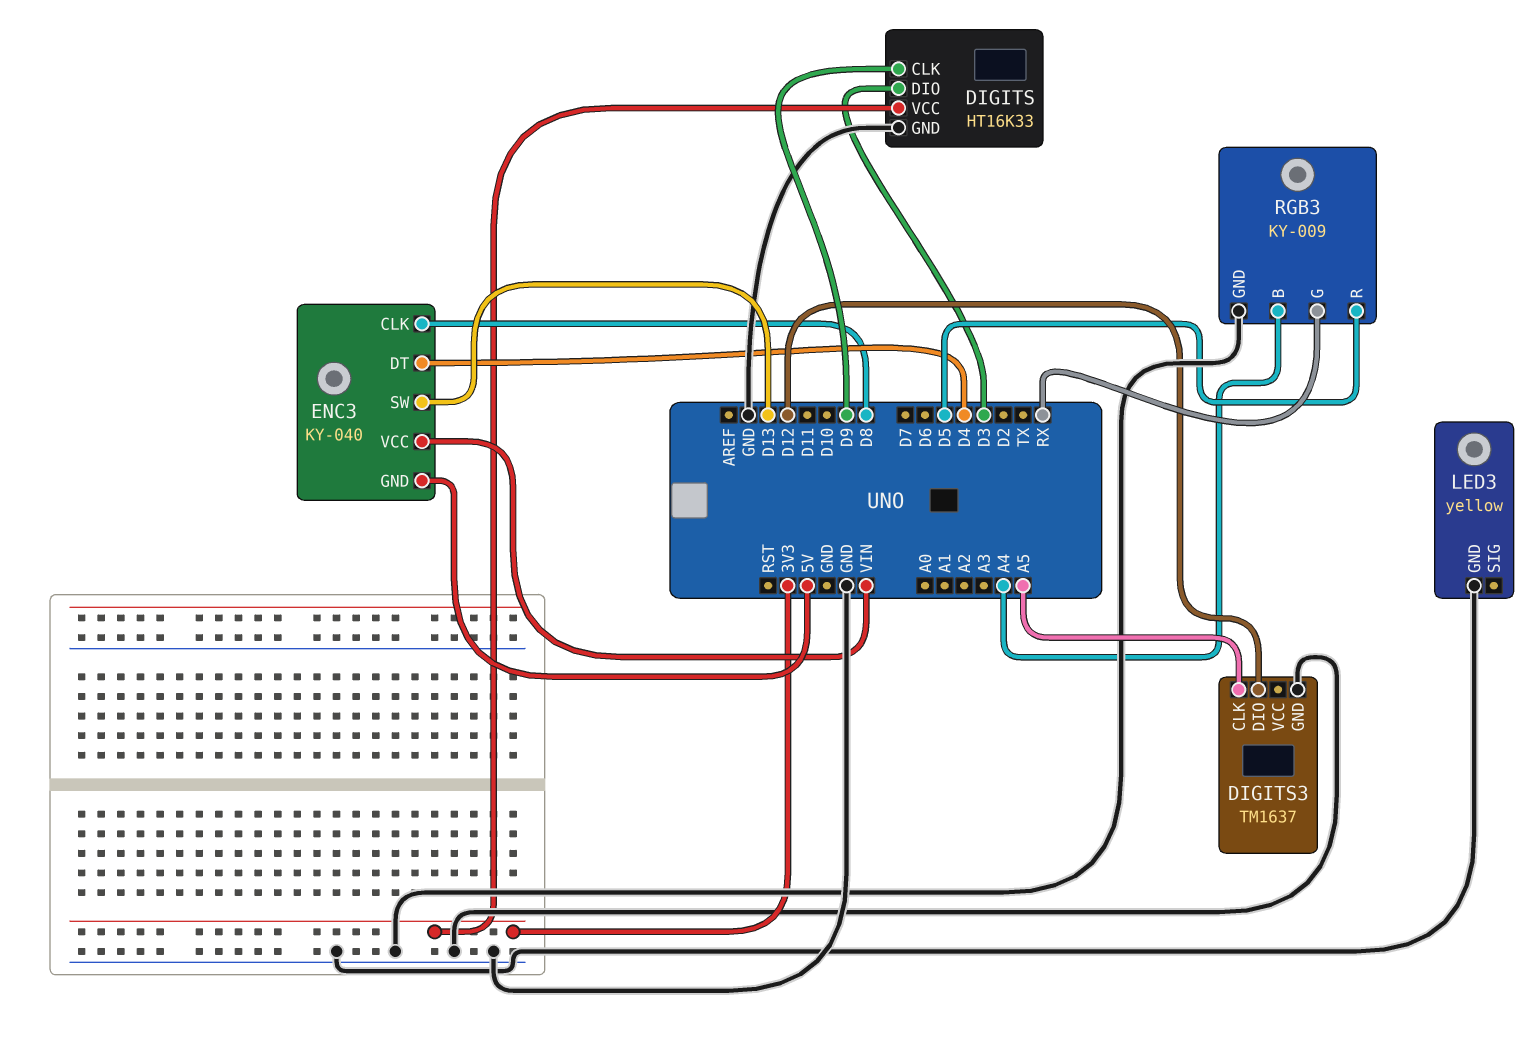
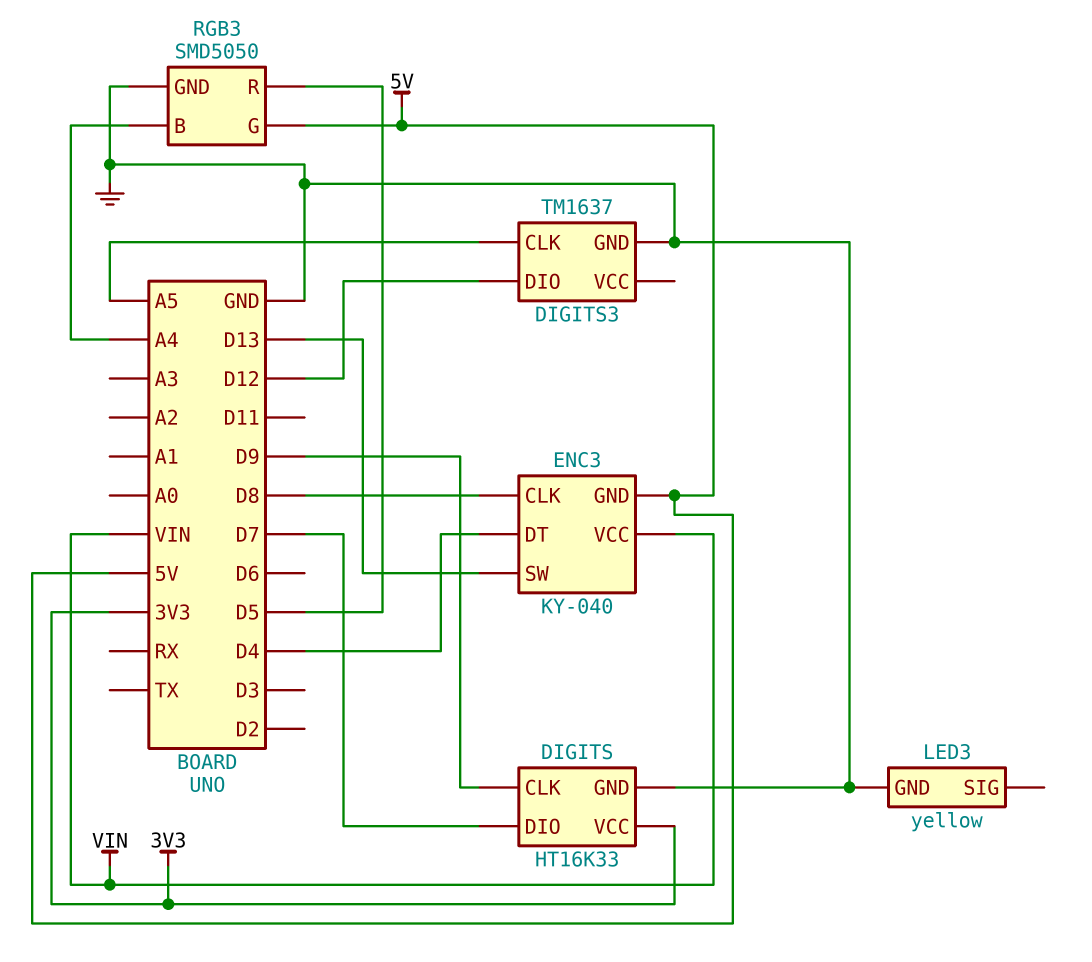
DIGITS pin DIO: D3 -> D7
RGB3: KY-009 -> SMD5050
RGB3 pin G: RX -> 5V

